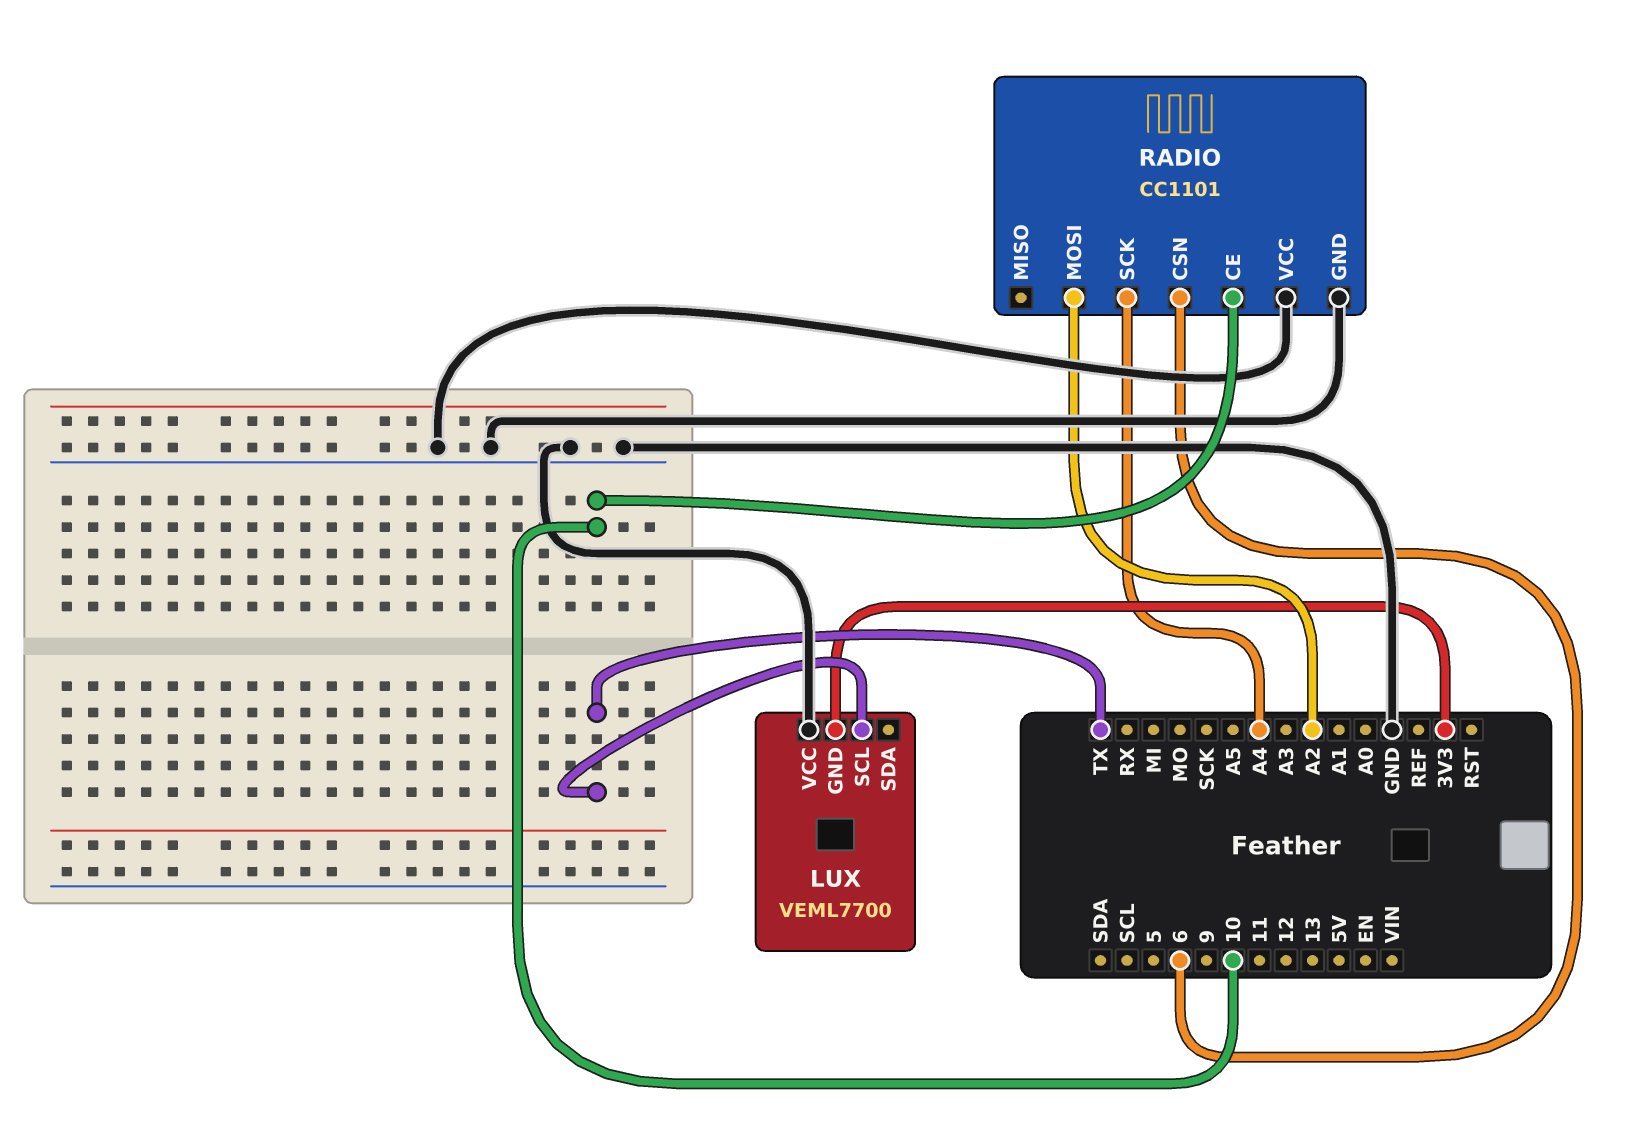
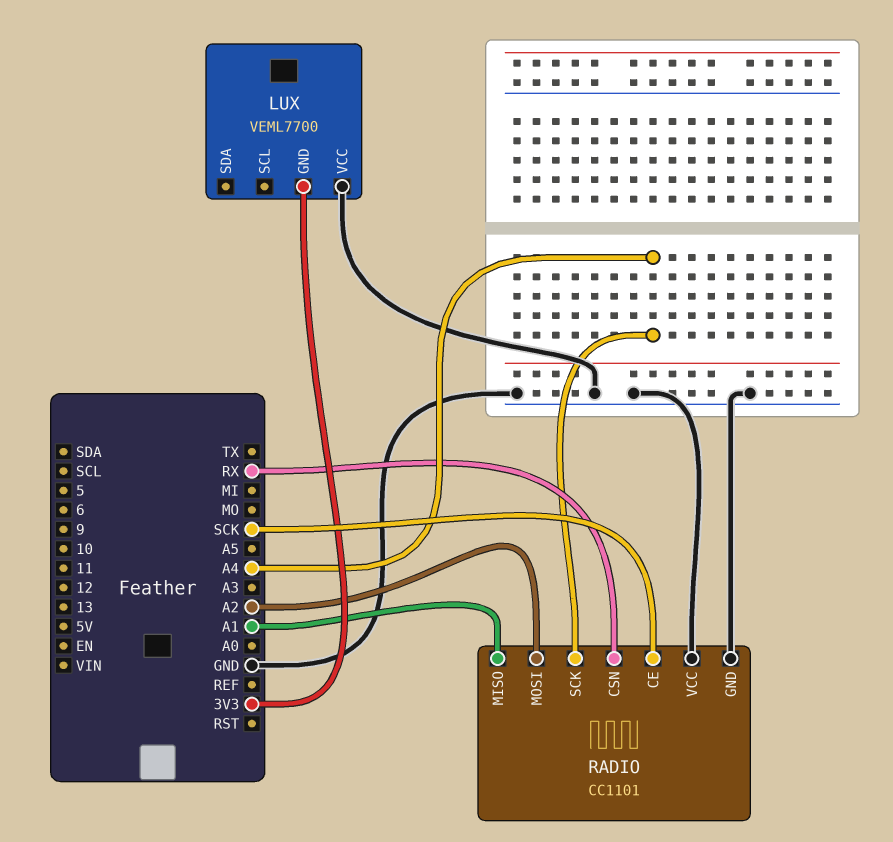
LUX pin SCL: TX -> none
RADIO pin CE: 10 -> SCK
RADIO pin CSN: 6 -> RX
RADIO pin MISO: none -> A1

